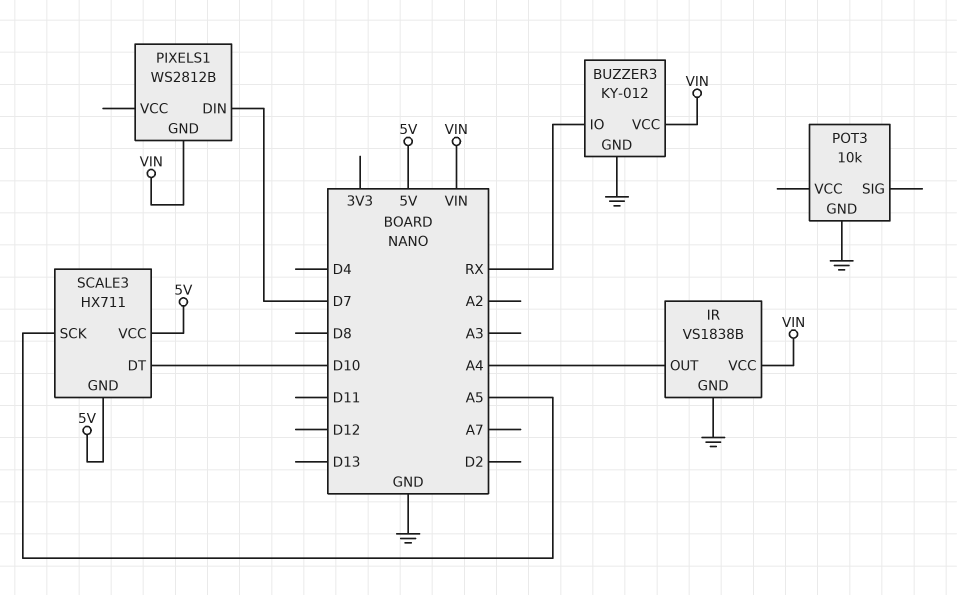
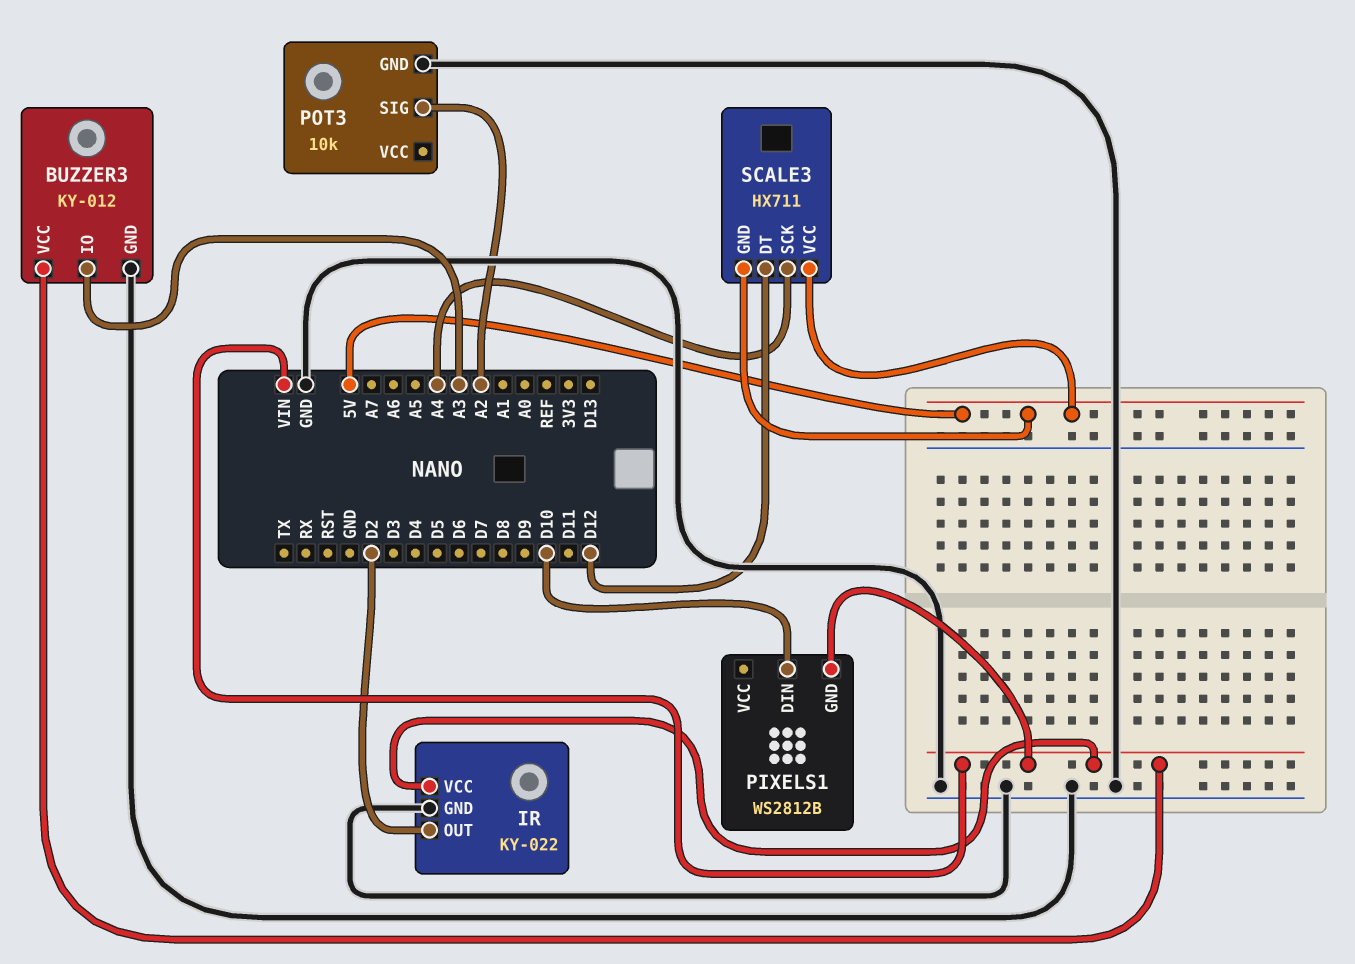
BUZZER3 pin IO: RX -> A3
IR: VS1838B -> KY-022
IR pin OUT: A4 -> D2
PIXELS1 pin DIN: D7 -> D10
POT3 pin SIG: none -> A2
SCALE3 pin DT: D10 -> D12
SCALE3 pin SCK: A5 -> A4

